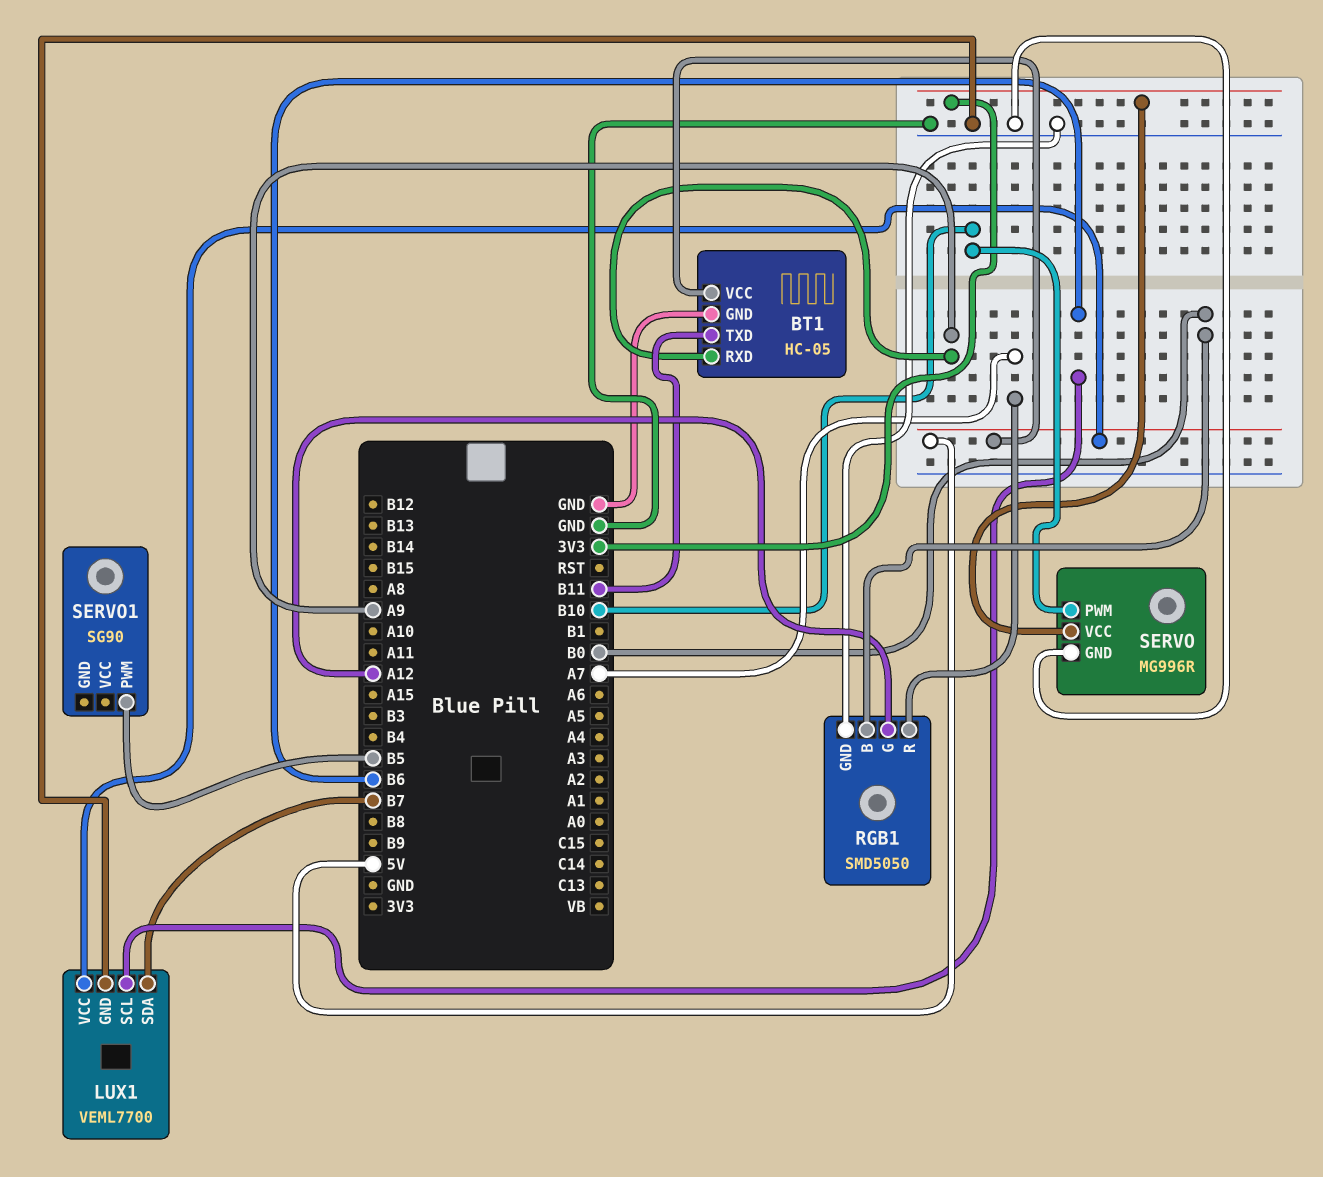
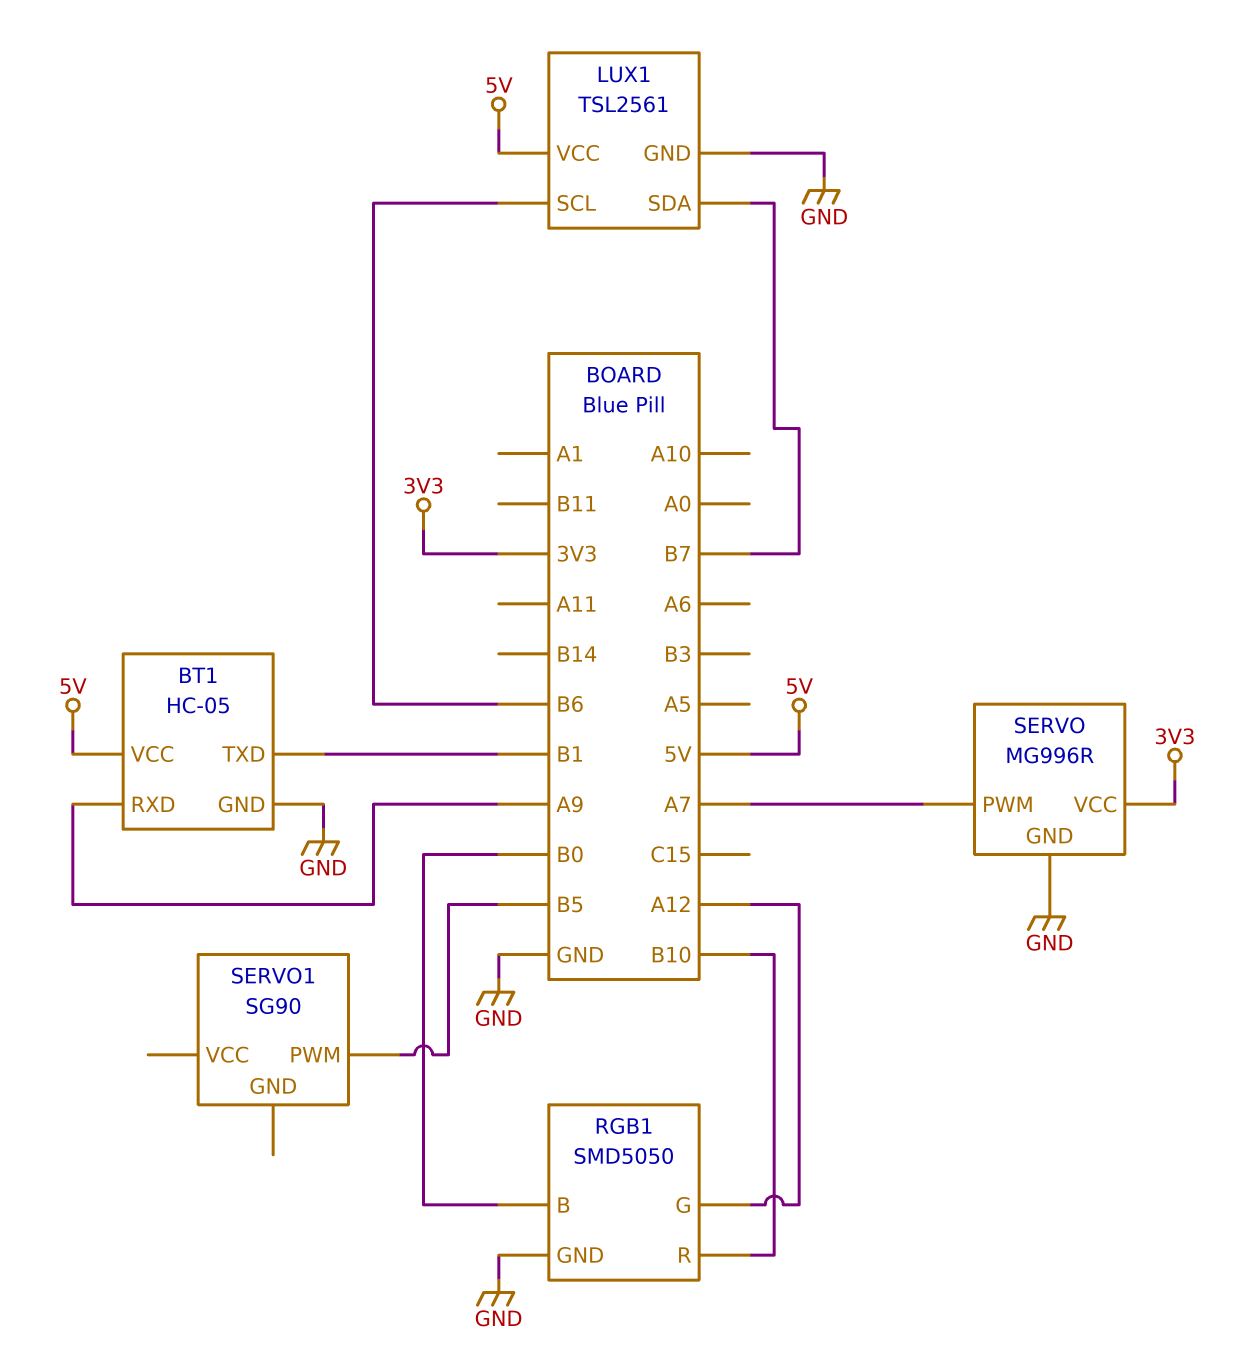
BT1 pin TXD: B11 -> B1
LUX1: VEML7700 -> TSL2561
RGB1 pin R: A7 -> B10
SERVO pin PWM: B10 -> A7

